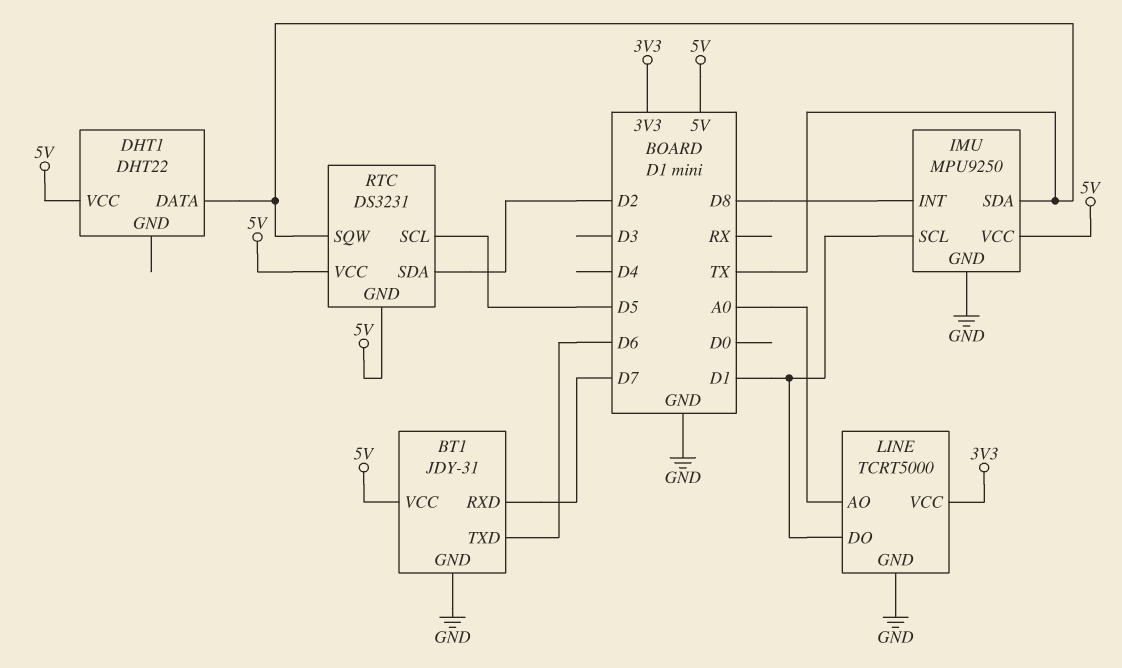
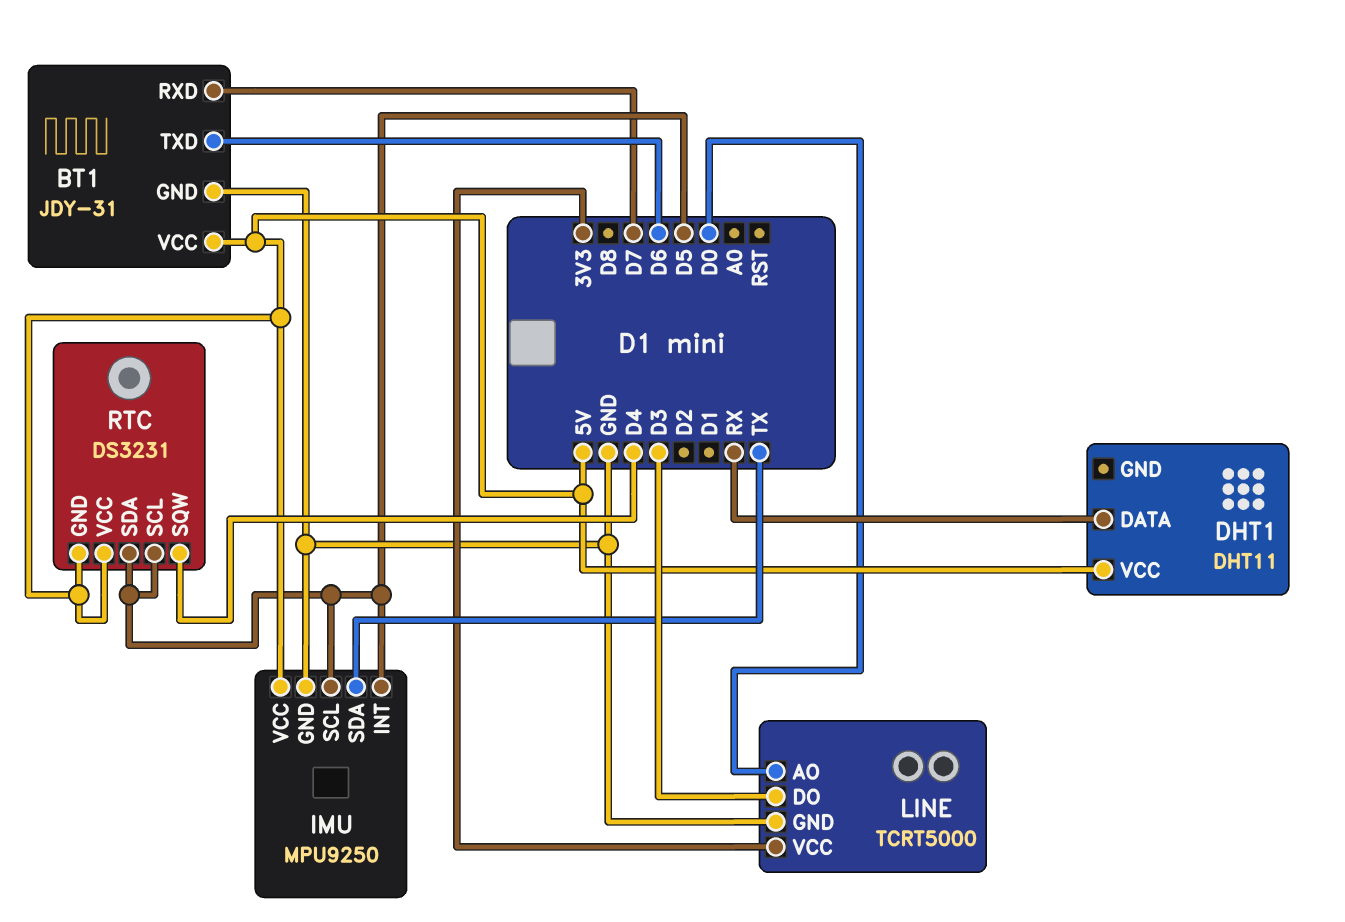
DHT1: DHT22 -> DHT11
DHT1 pin DATA: TX -> RX
IMU pin INT: D8 -> D5
IMU pin SCL: D1 -> D5
LINE pin AO: A0 -> D0
LINE pin DO: D1 -> D3
RTC pin SDA: D2 -> D5
RTC pin SQW: TX -> D4

